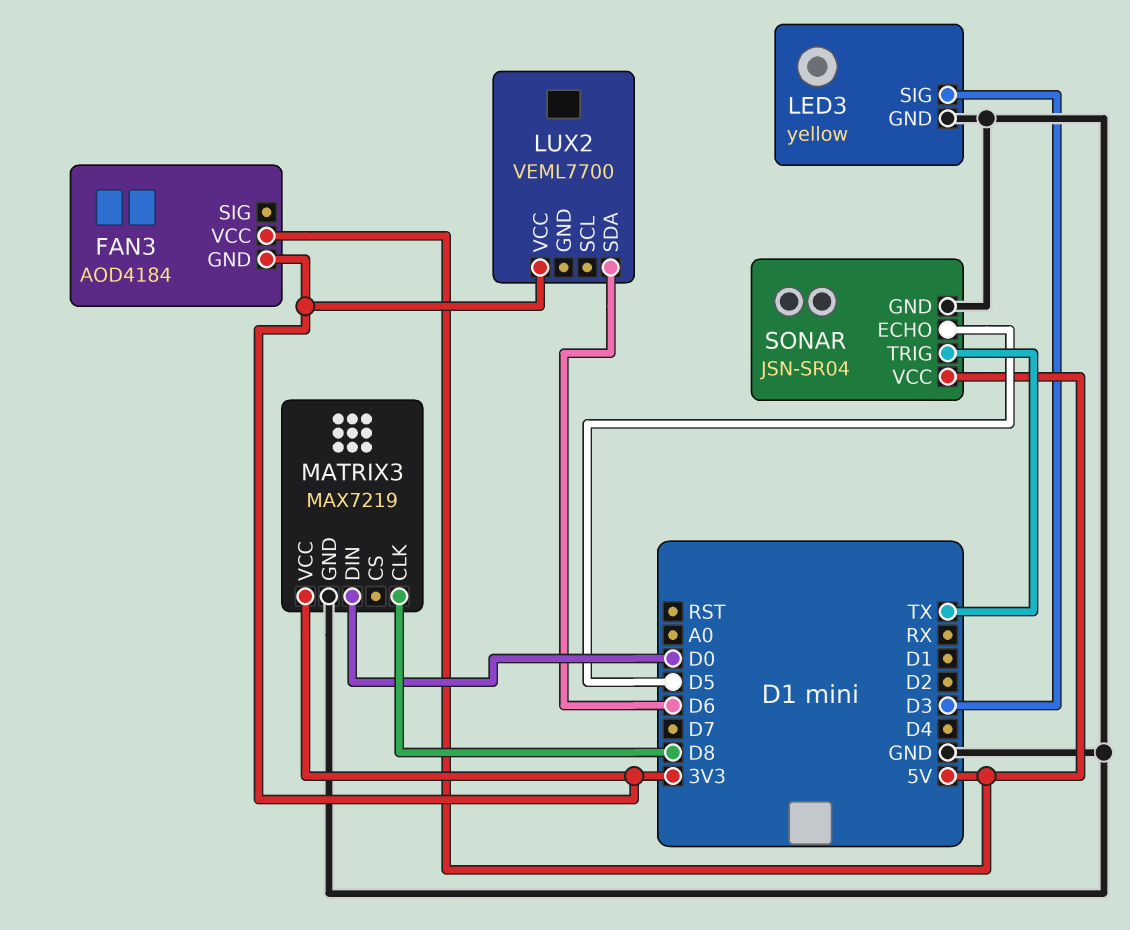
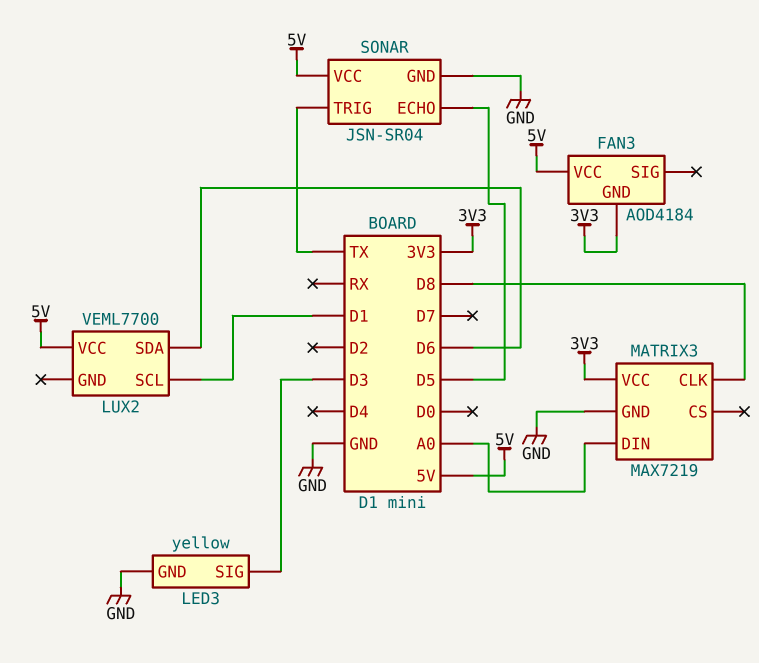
LUX2 pin SCL: none -> D1
LUX2 pin VCC: 3V3 -> 5V
MATRIX3 pin DIN: D0 -> A0

